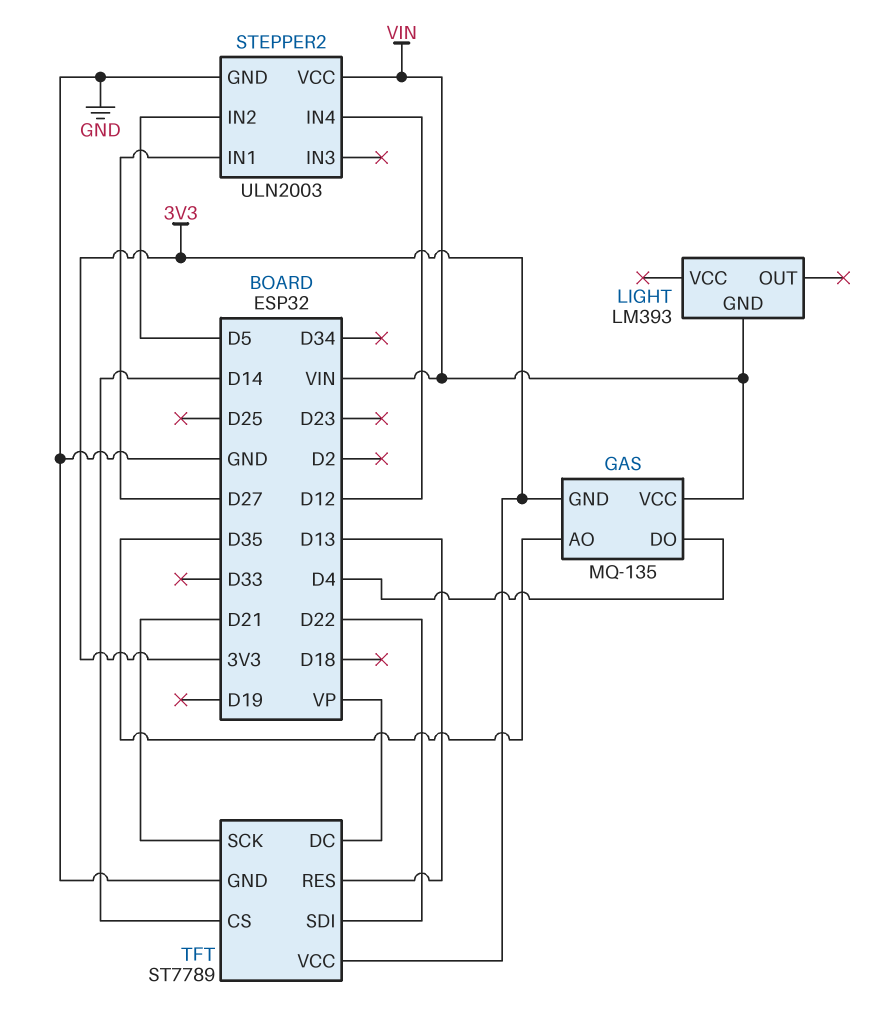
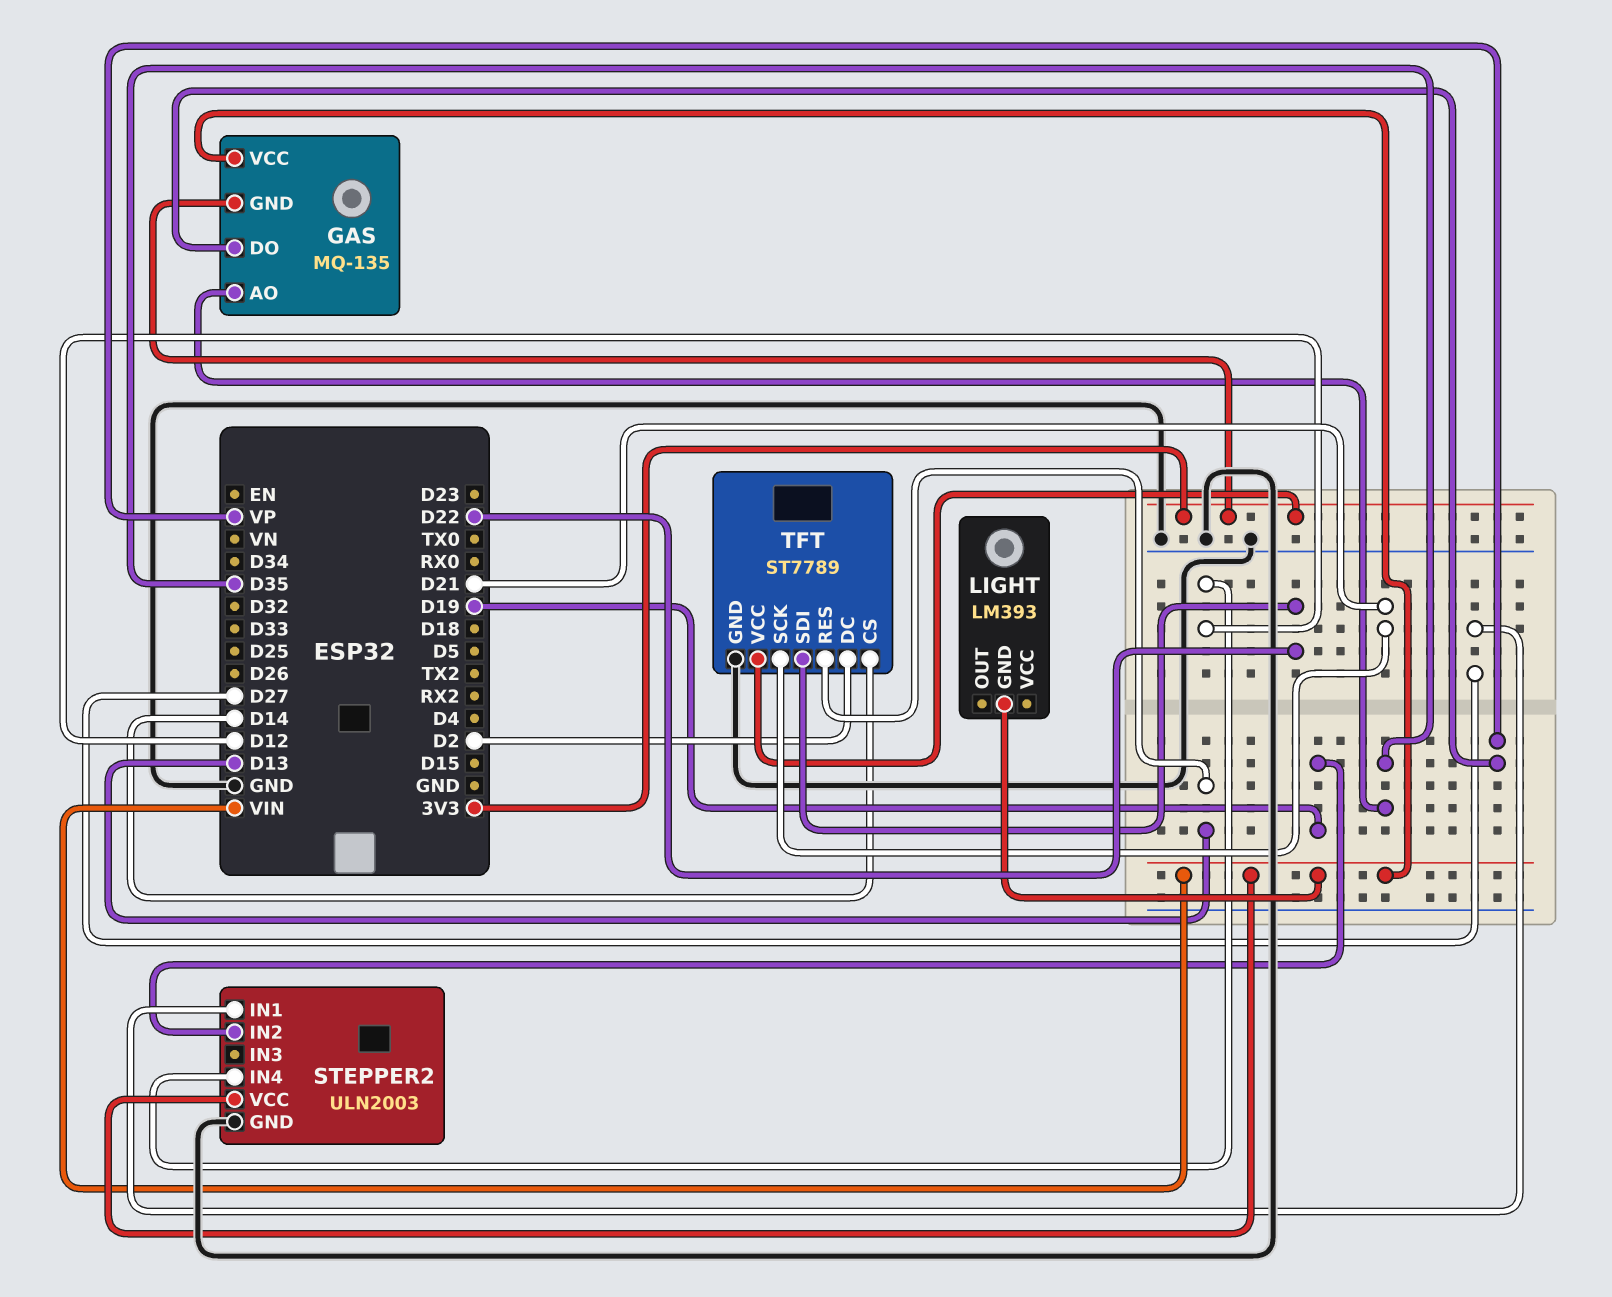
GAS pin DO: D4 -> VP
STEPPER2 pin IN2: D5 -> D19
TFT pin DC: VP -> D2

